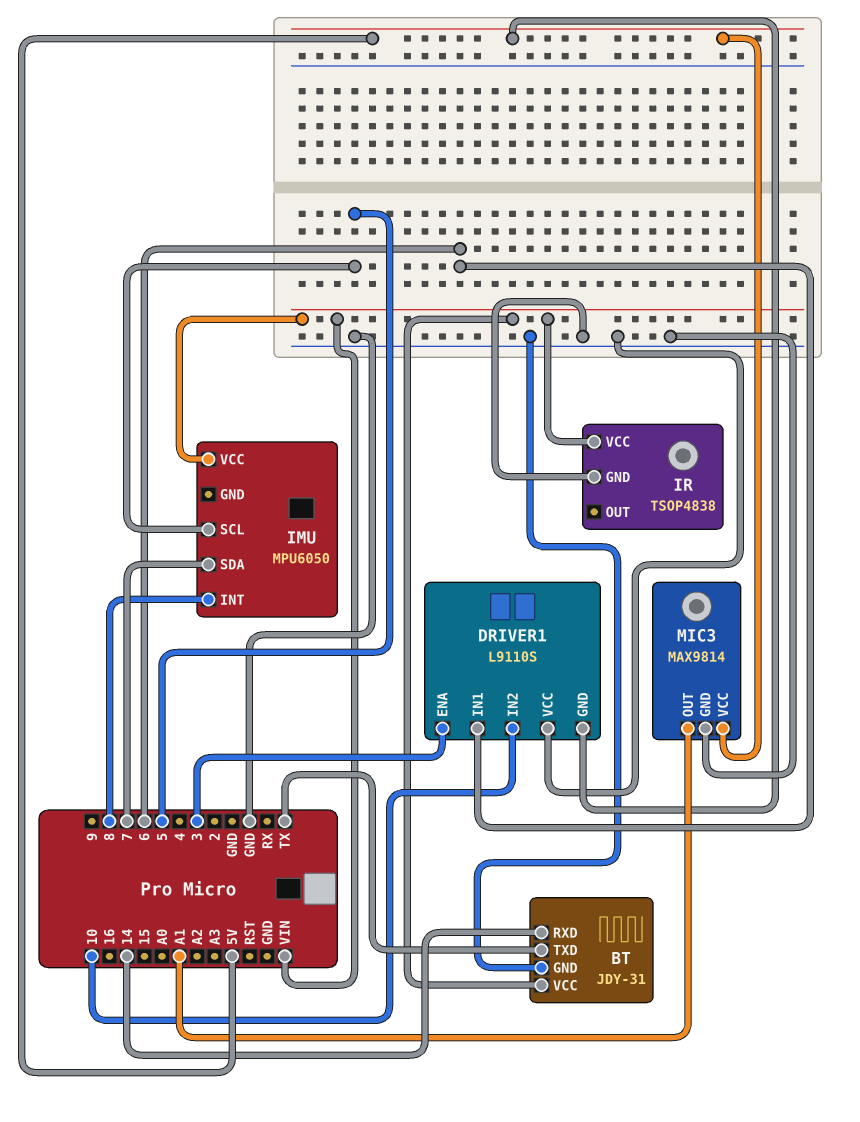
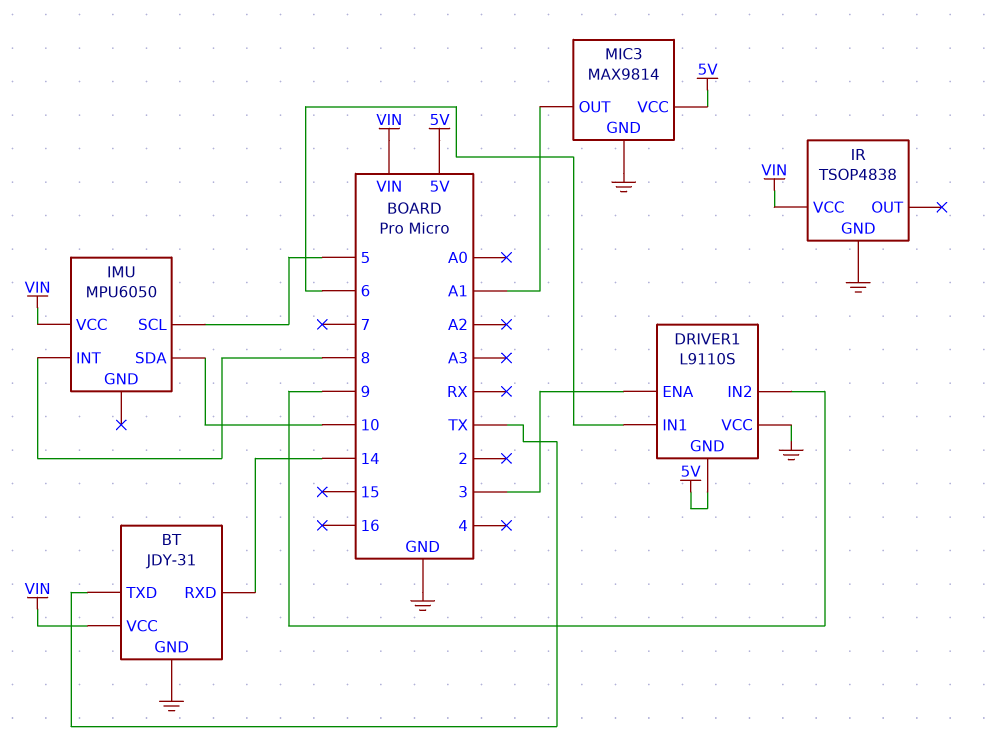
DRIVER1 pin IN2: 10 -> 9
IMU pin SDA: 7 -> 10

